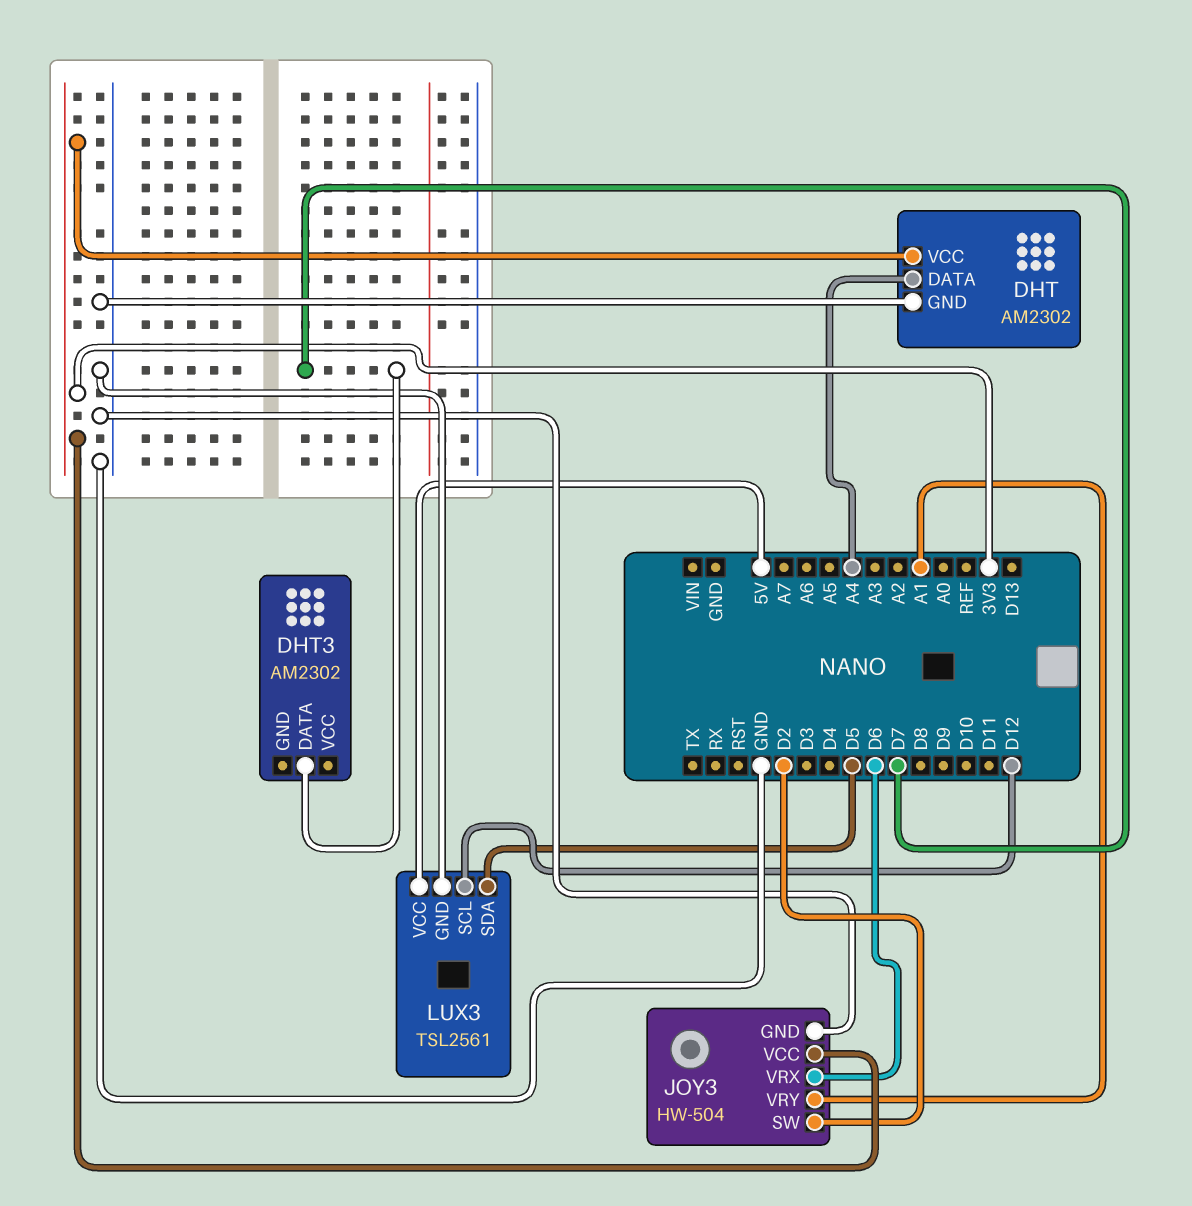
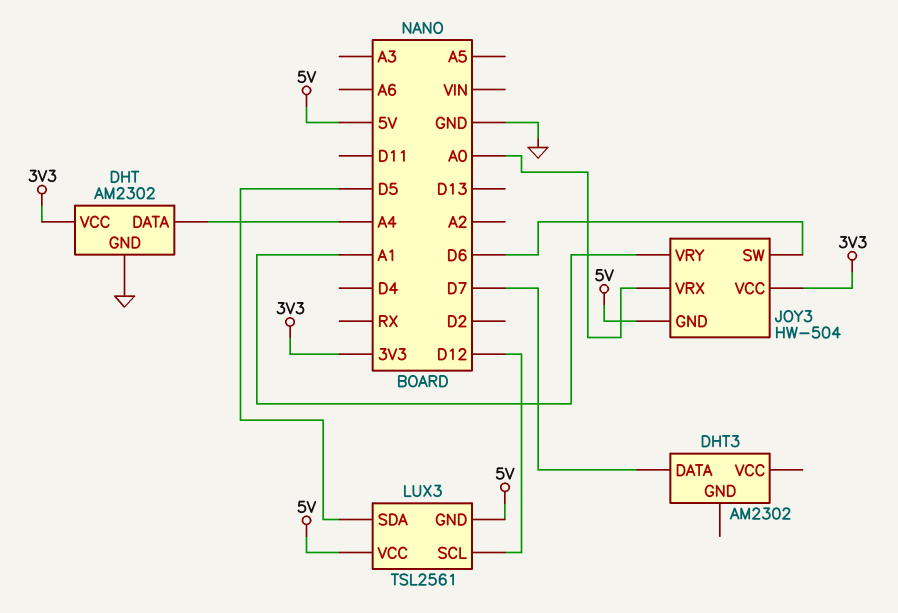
JOY3 pin GND: GND -> 5V
JOY3 pin SW: D2 -> D6
JOY3 pin VRX: D6 -> A0
LUX3 pin GND: GND -> 5V

